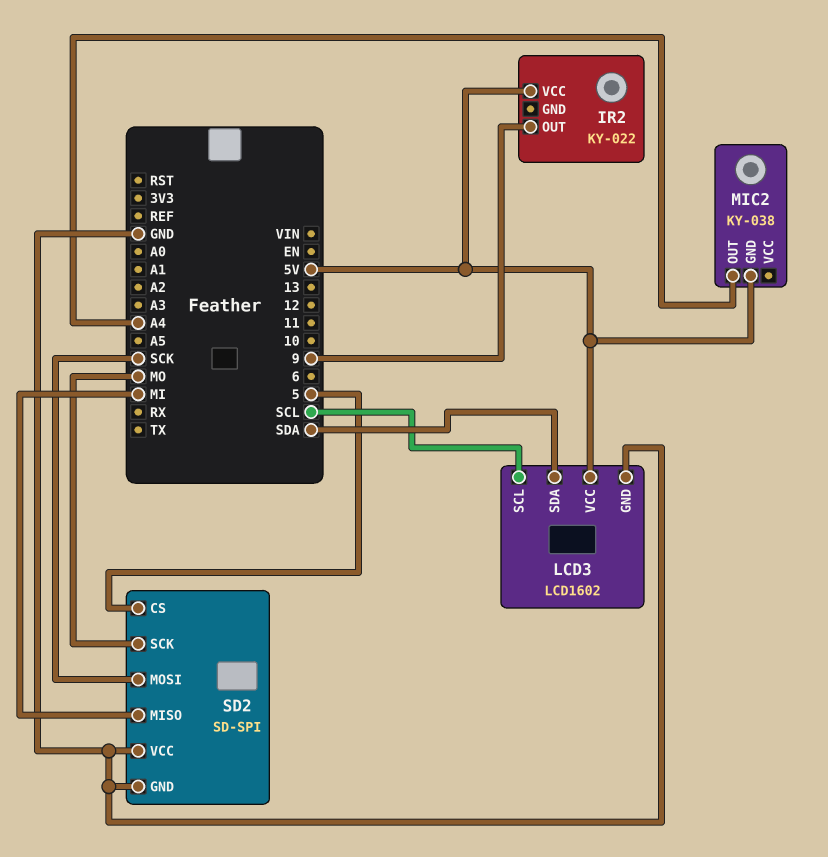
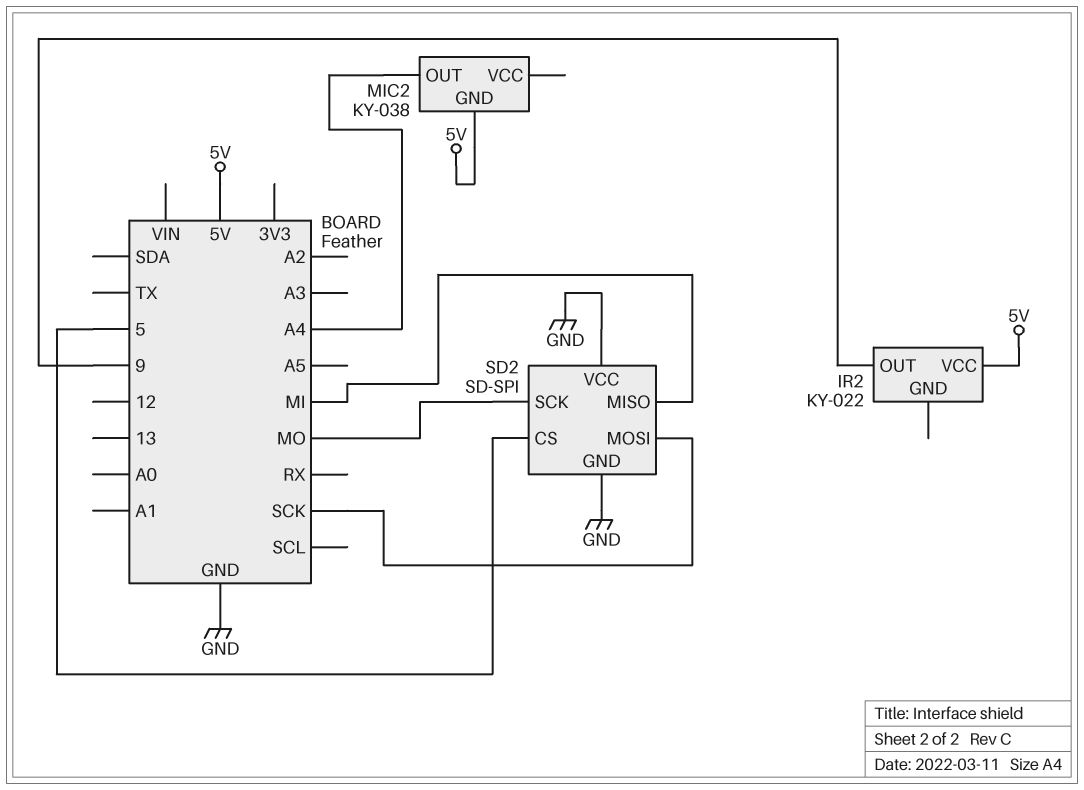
LCD3: LCD1602 -> none
LCD3 pin GND: GND -> none
LCD3 pin SCL: SCL -> none
LCD3 pin SDA: SDA -> none
LCD3 pin VCC: 5V -> none

